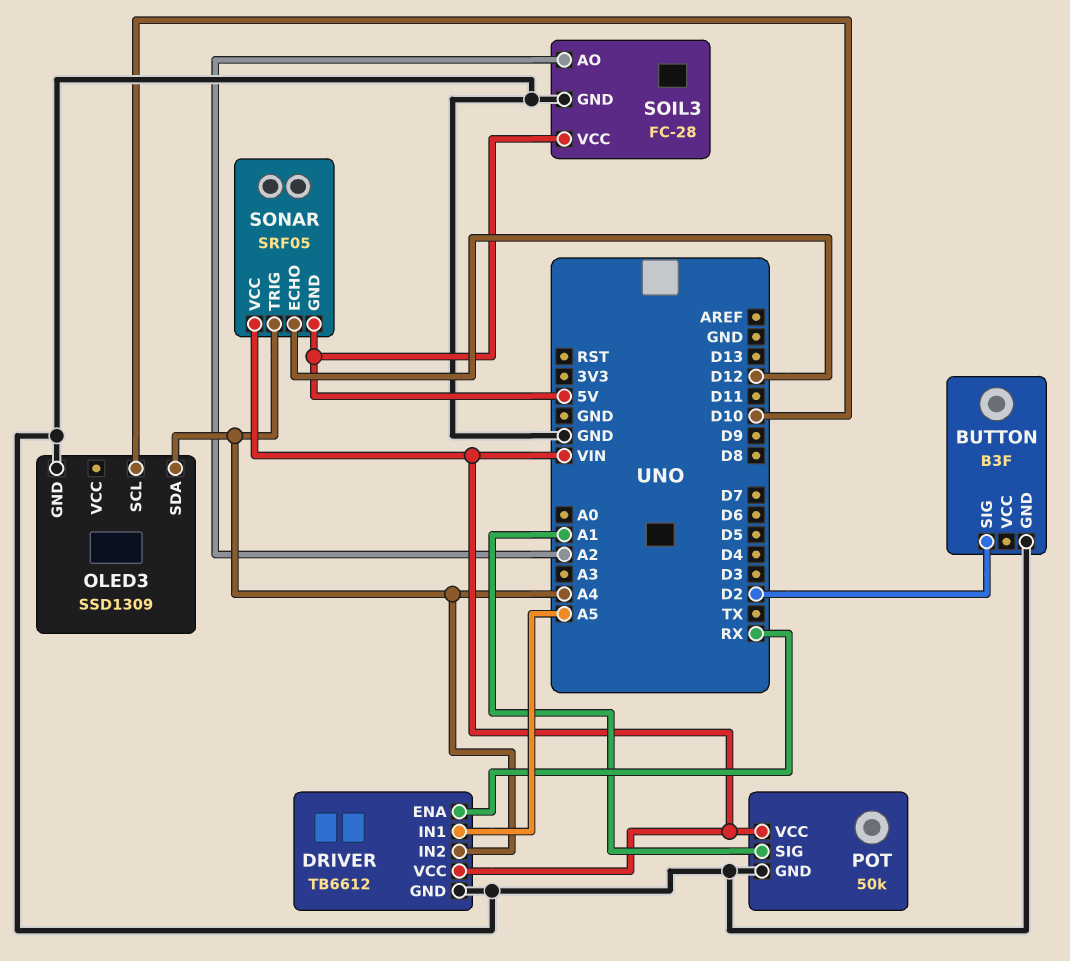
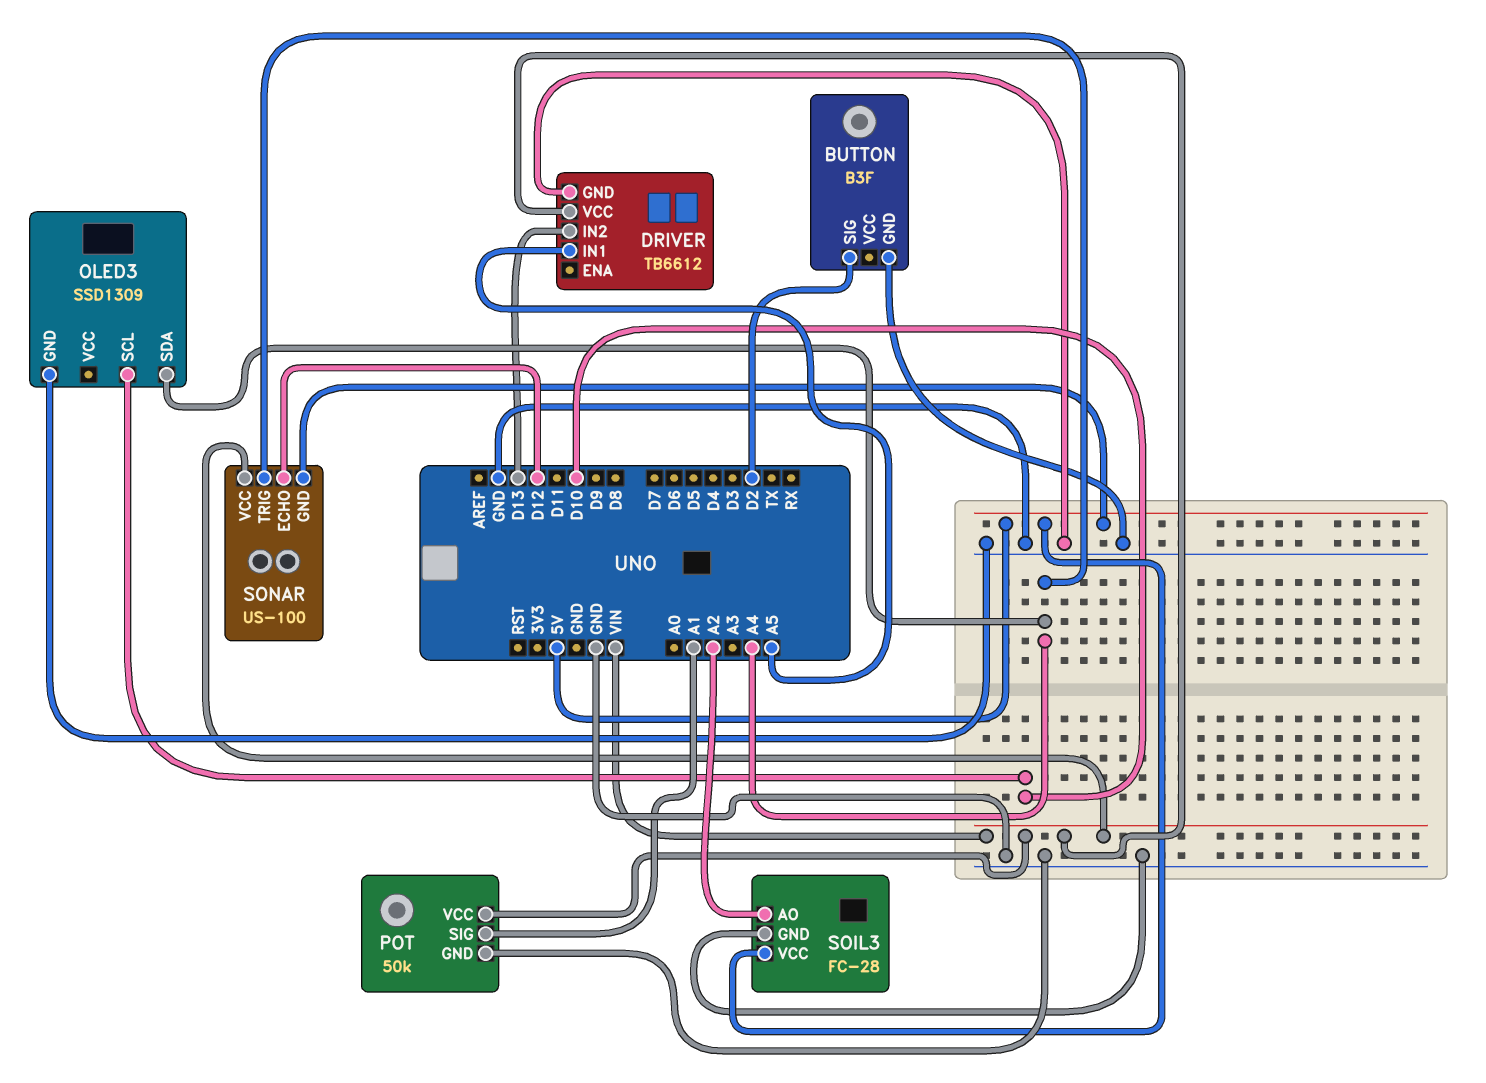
DRIVER pin ENA: RX -> none
DRIVER pin IN2: A4 -> D13
SONAR: SRF05 -> US-100

